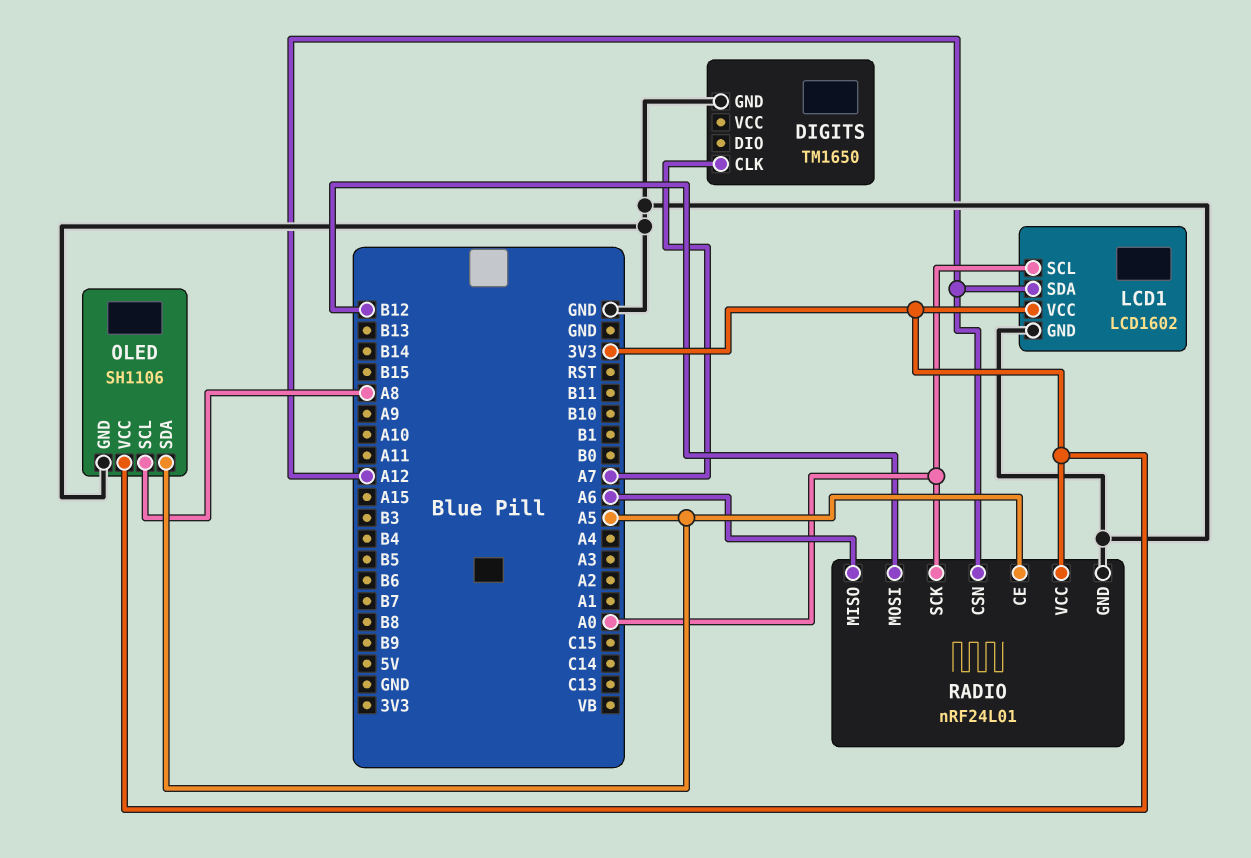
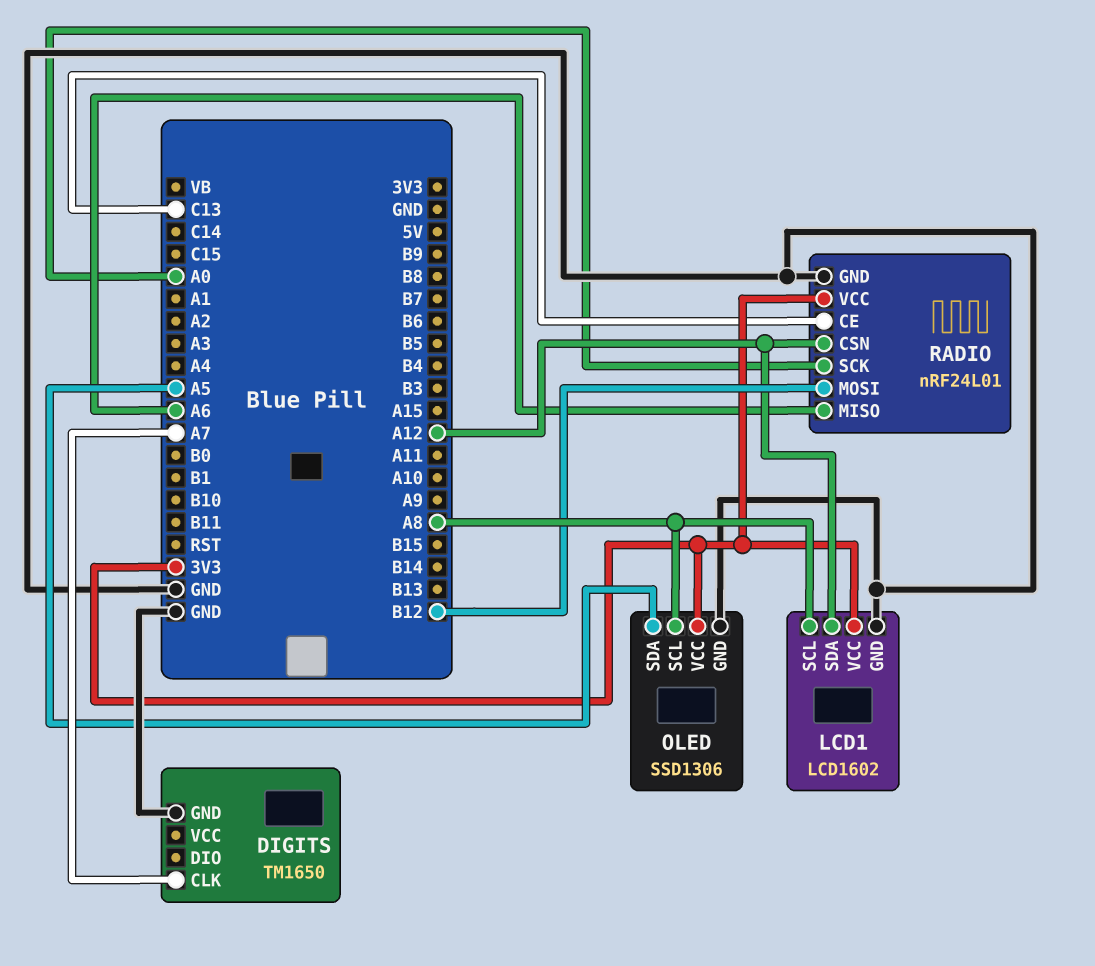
LCD1 pin SCL: A0 -> A8
OLED: SH1106 -> SSD1306
RADIO pin CE: A5 -> C13

